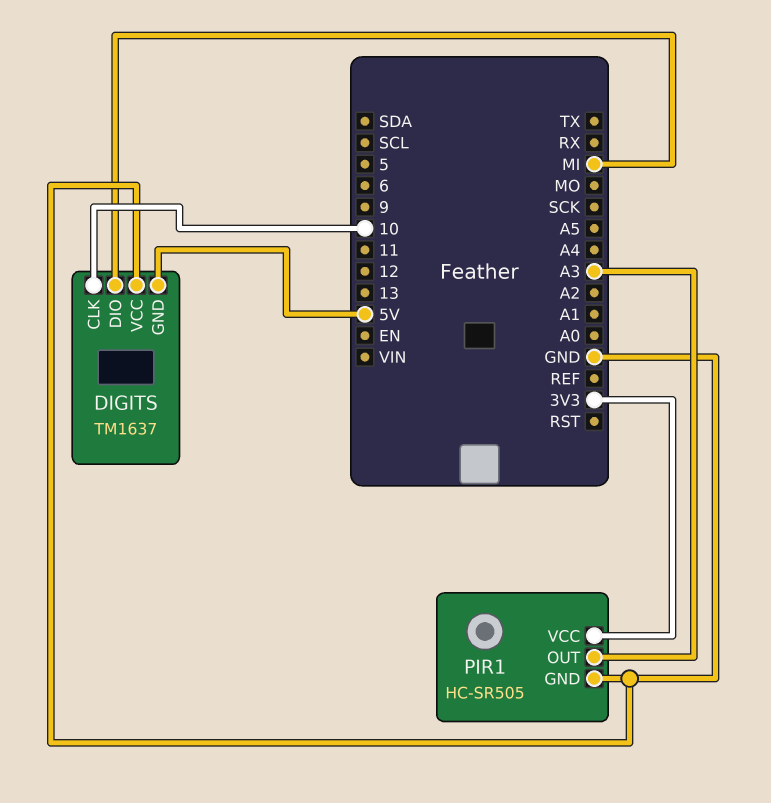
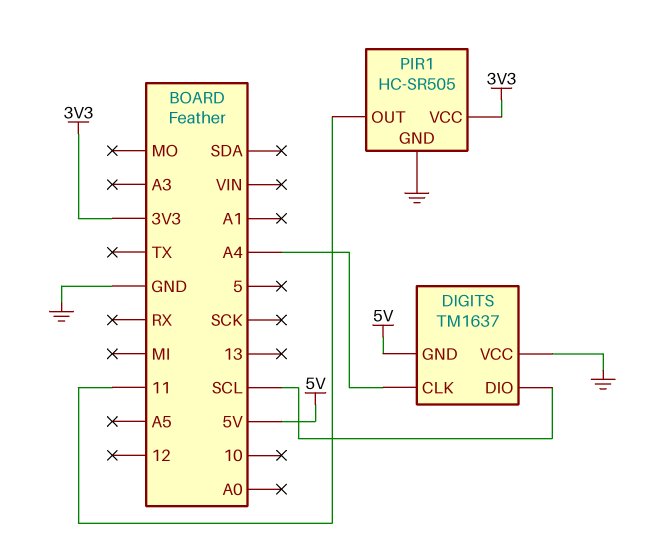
DIGITS pin CLK: 10 -> A4
DIGITS pin DIO: MI -> SCL
PIR1 pin OUT: A3 -> 11

